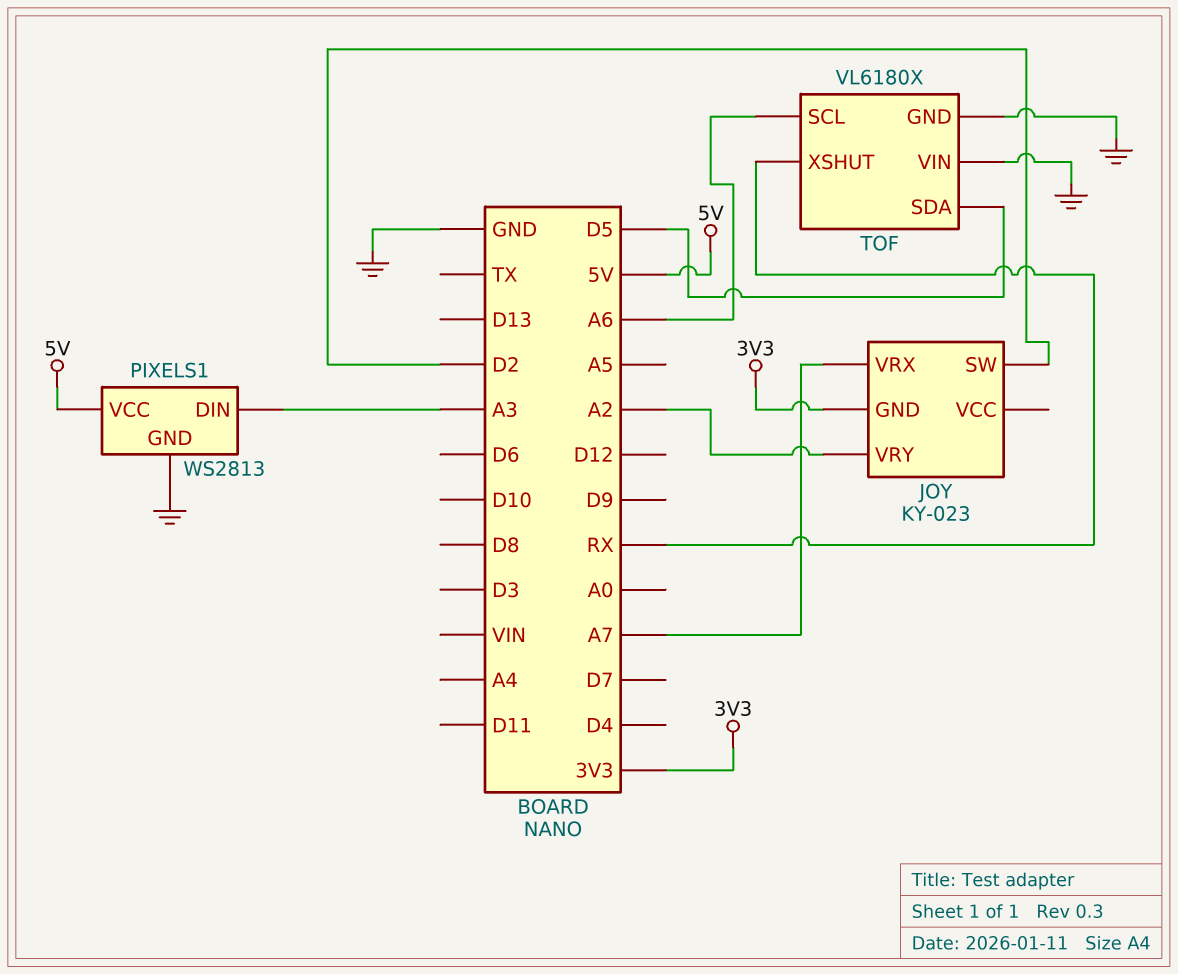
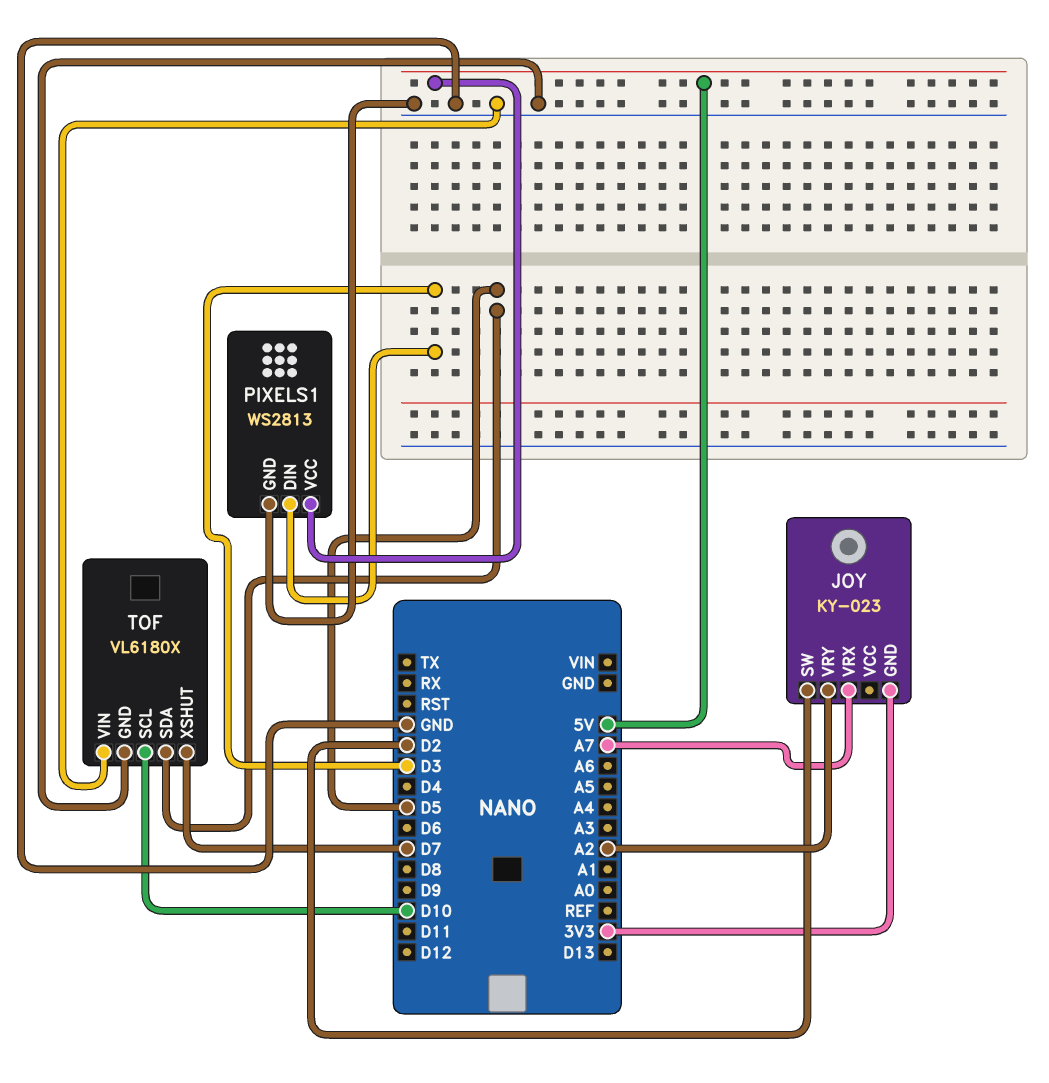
PIXELS1 pin DIN: A3 -> D3
TOF pin SCL: A6 -> D10
TOF pin XSHUT: RX -> D7

